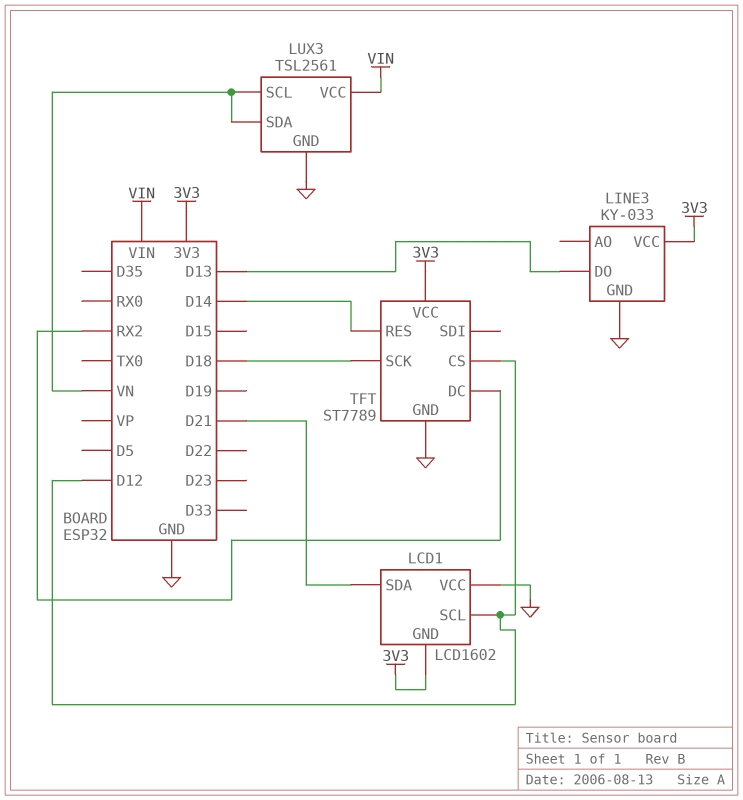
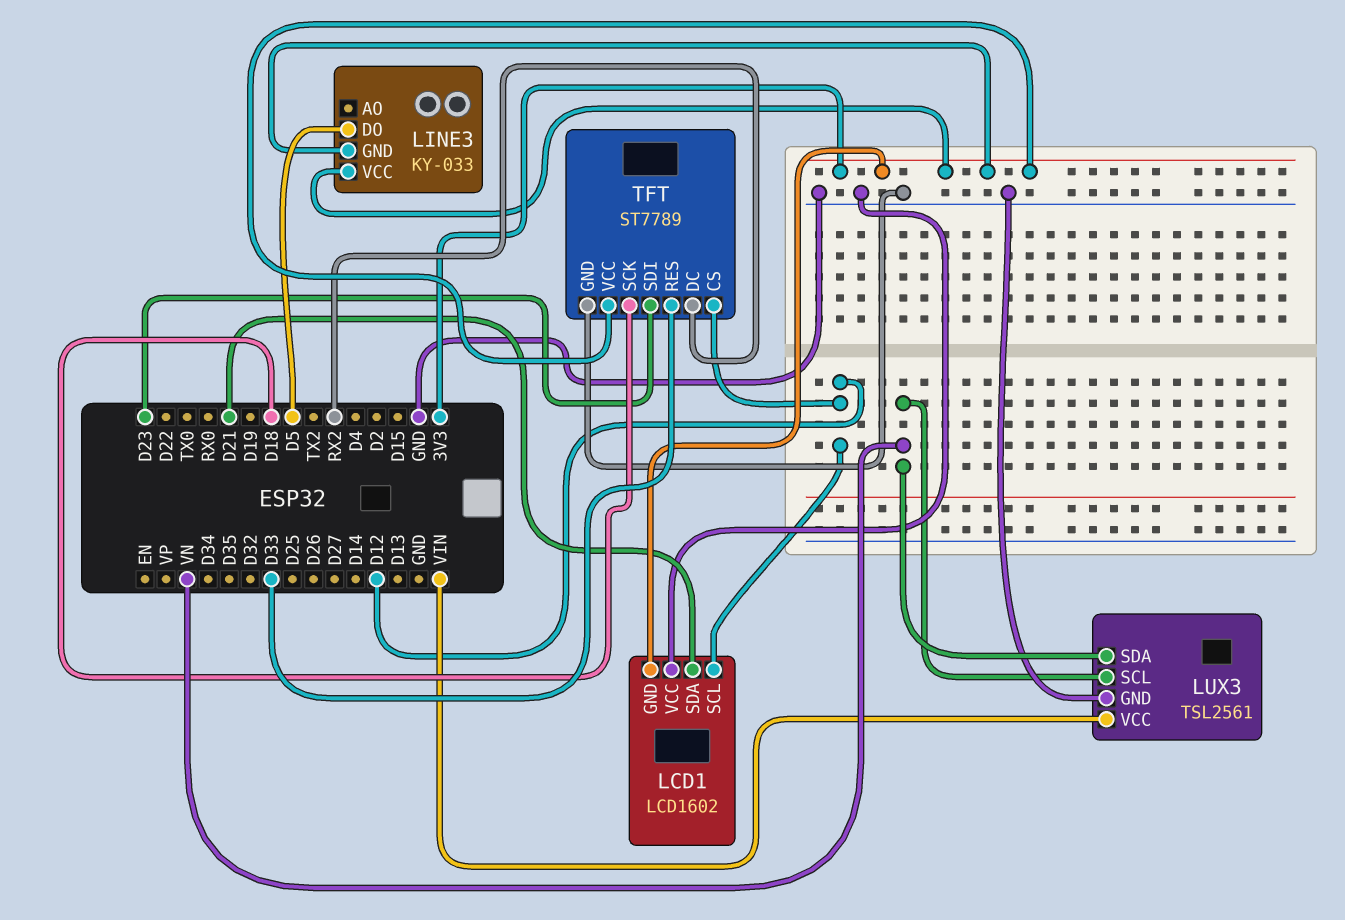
LINE3 pin DO: D13 -> D5
LINE3 pin GND: GND -> 3V3
TFT pin RES: D14 -> D33
TFT pin SDI: none -> D23

